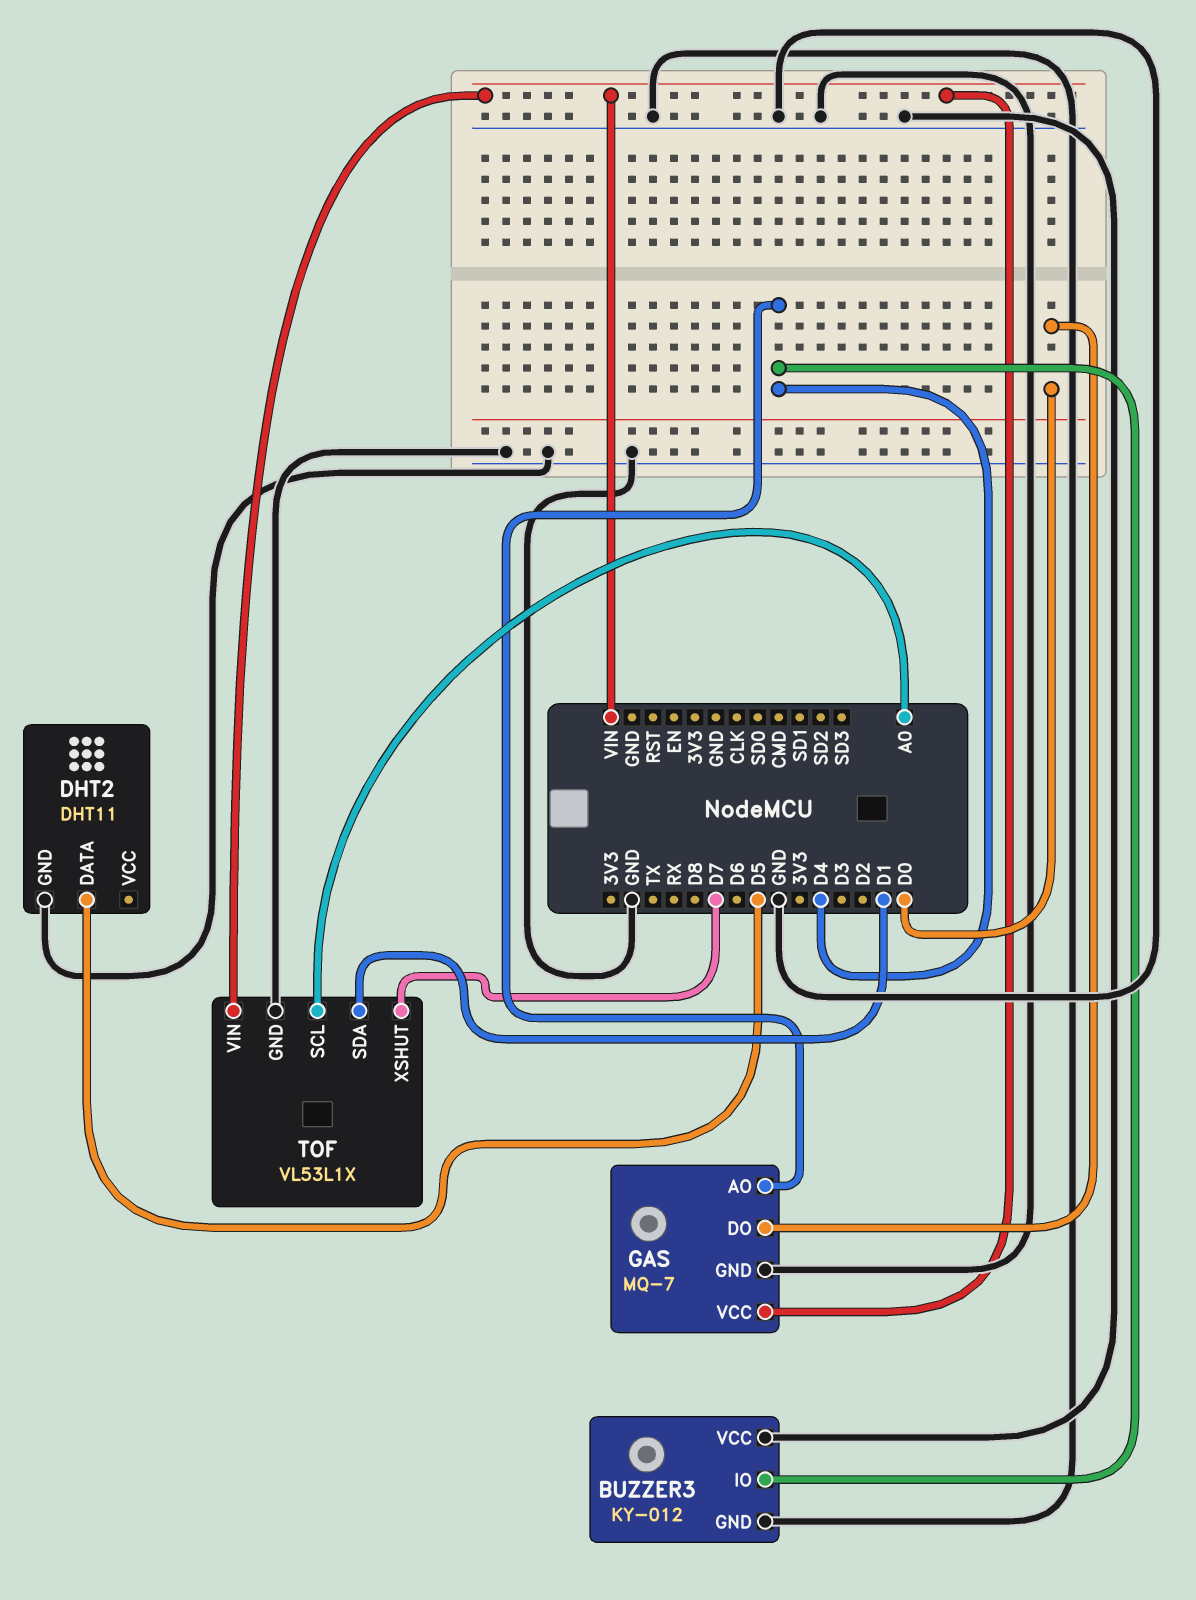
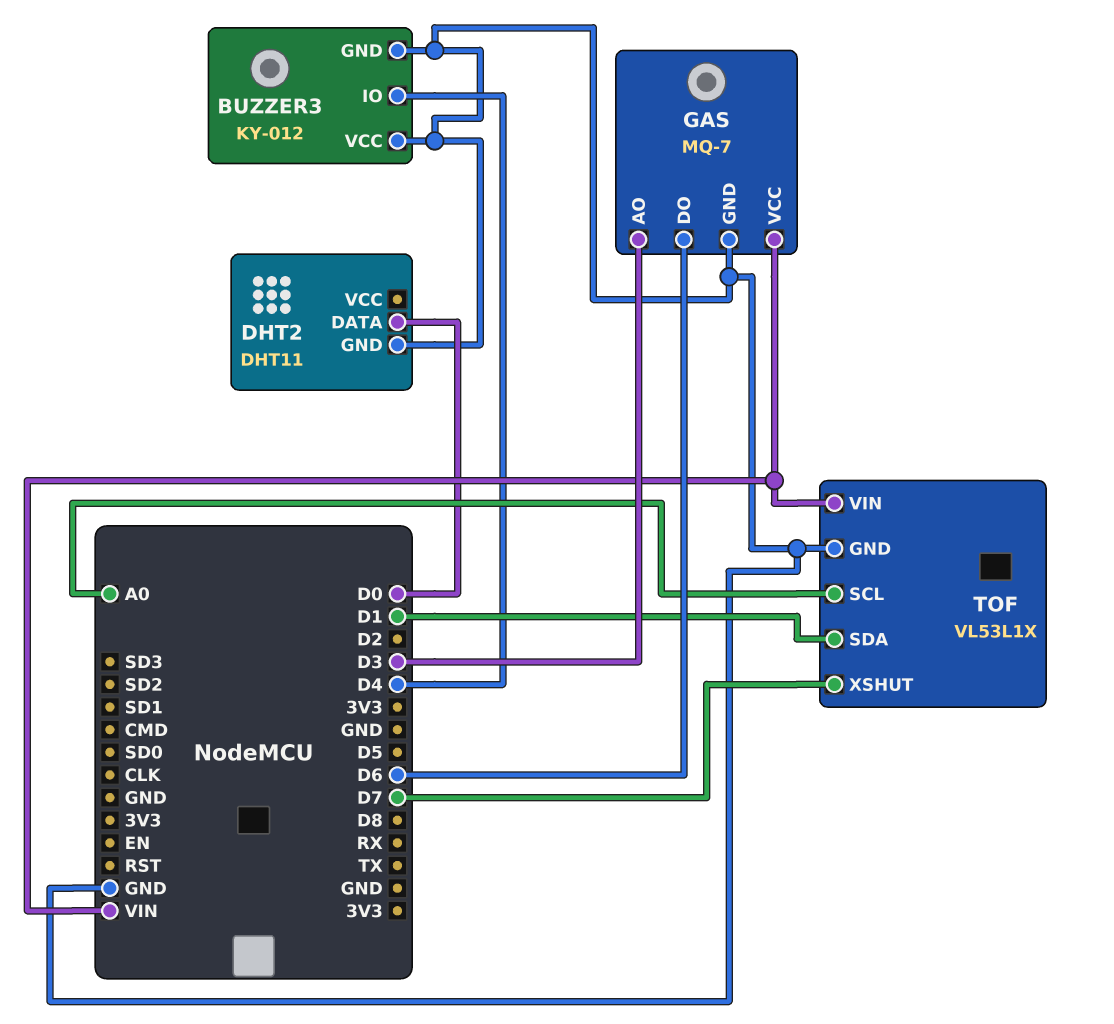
DHT2 pin DATA: D5 -> D0
GAS pin AO: D4 -> D3
GAS pin DO: D0 -> D6

